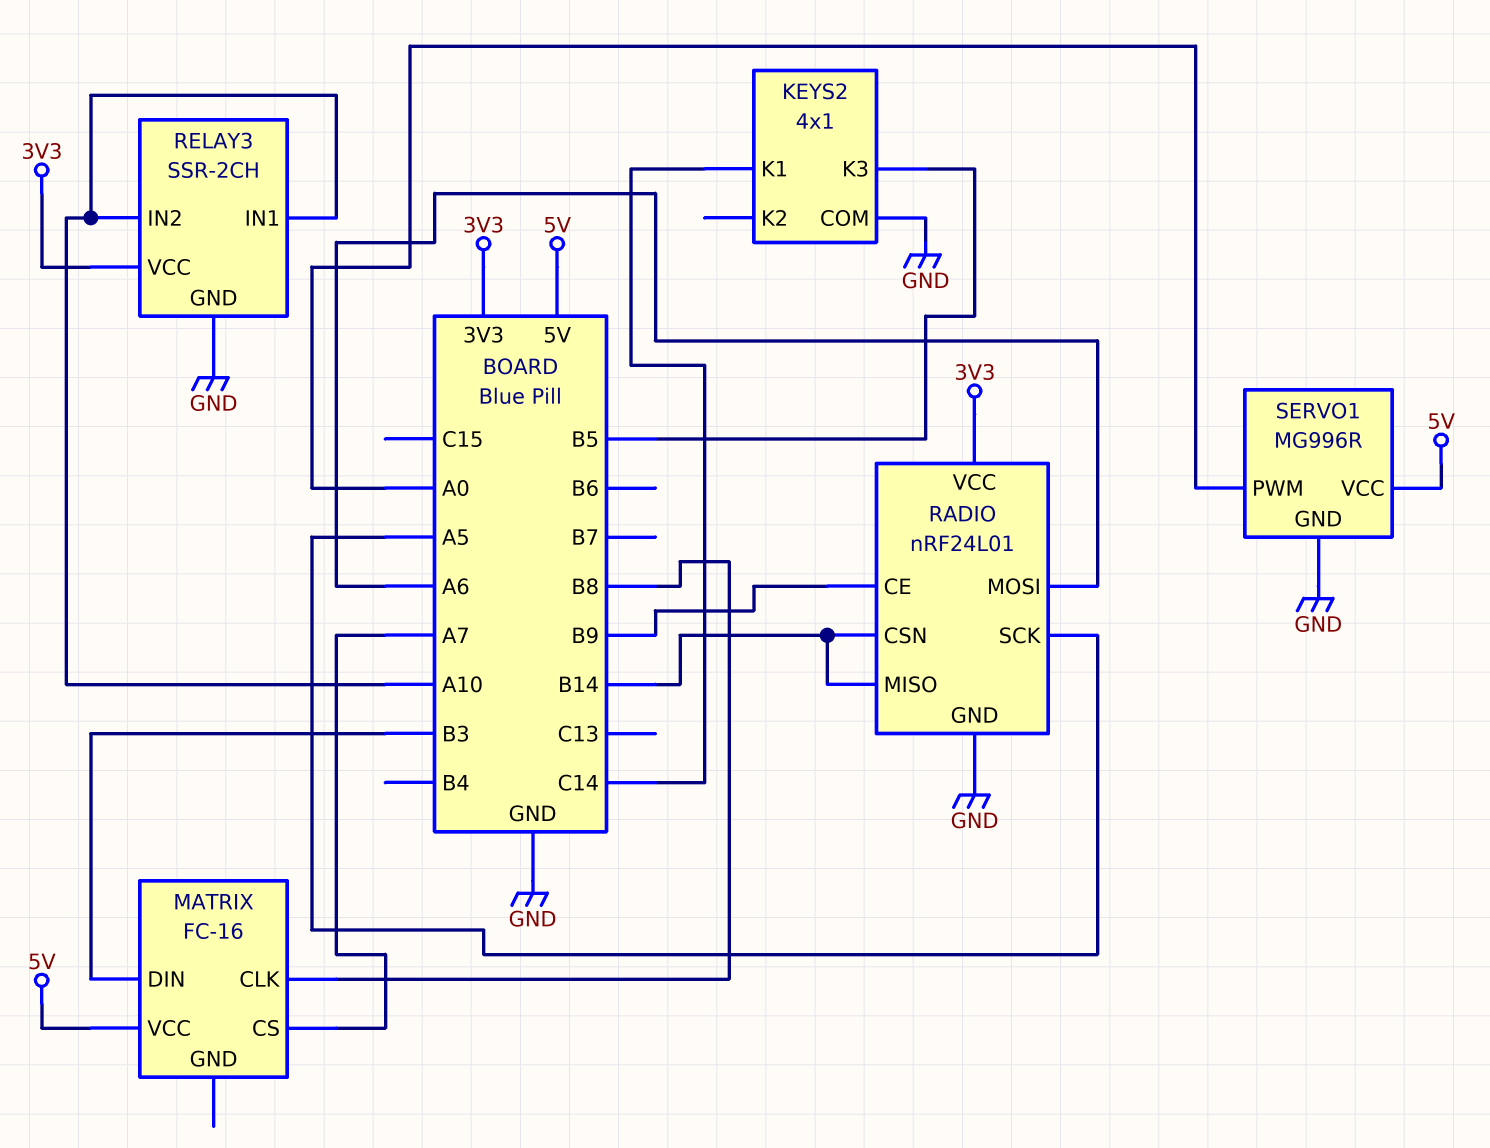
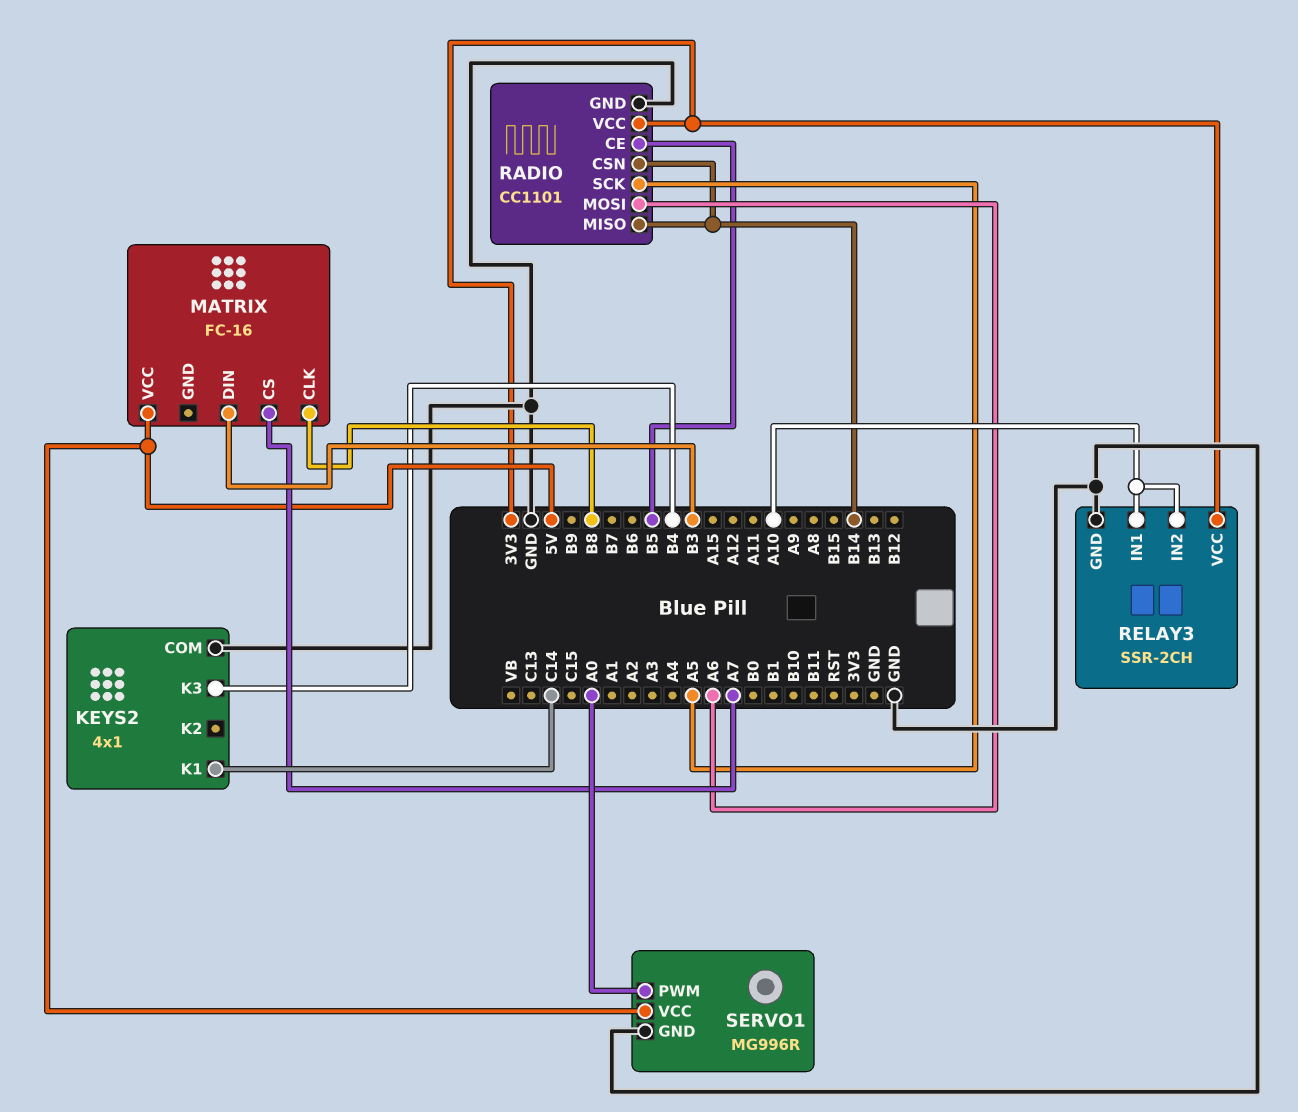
KEYS2 pin K3: B5 -> B4
RADIO: nRF24L01 -> CC1101
RADIO pin CE: B9 -> B5

